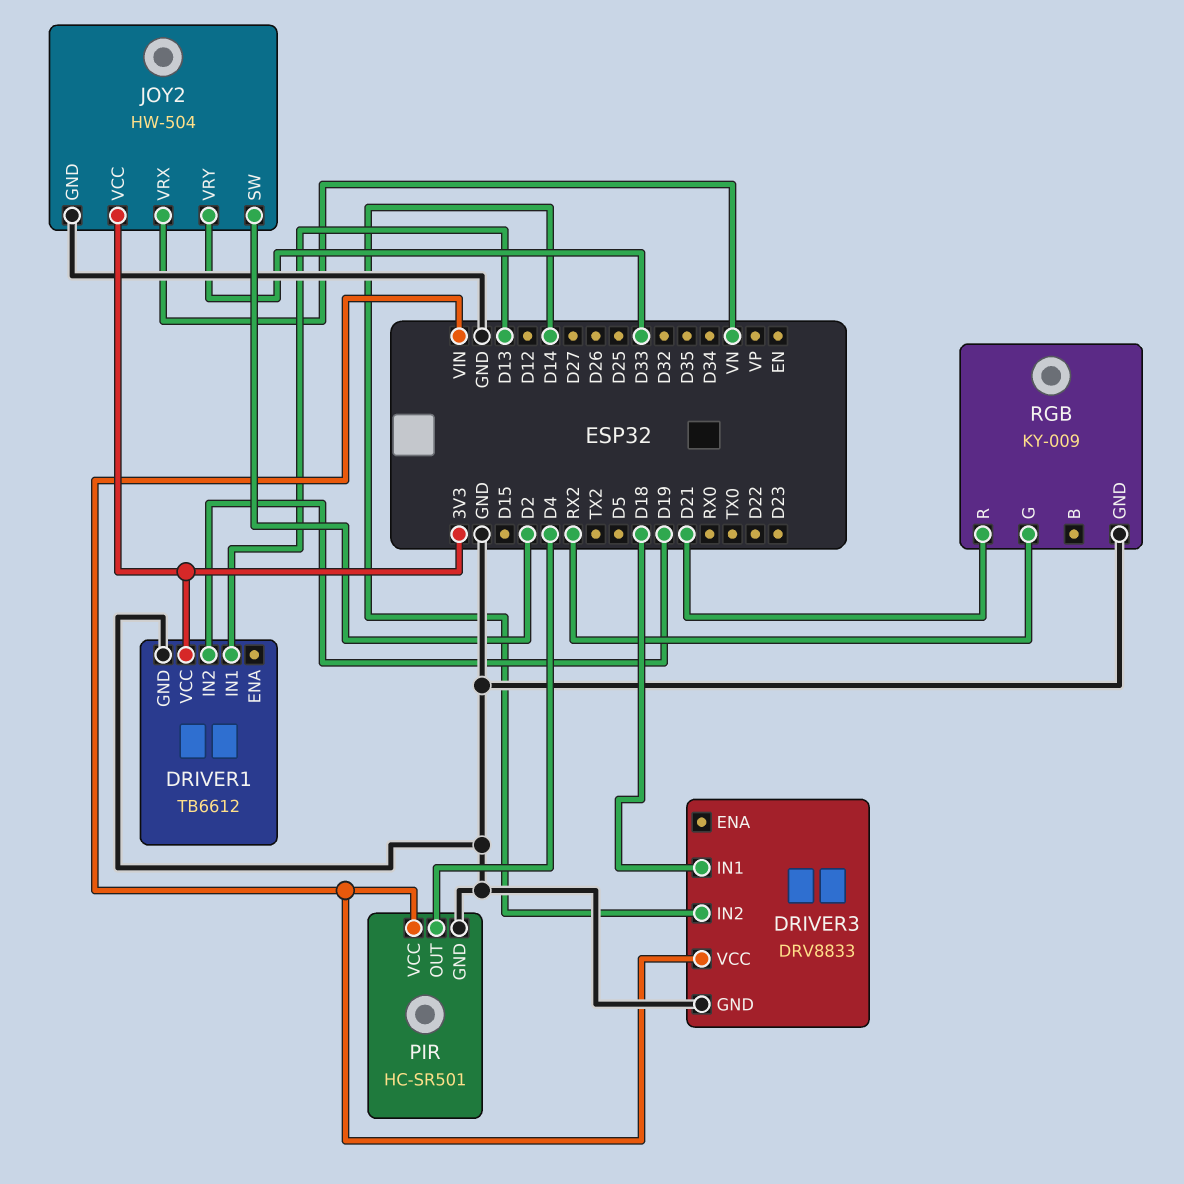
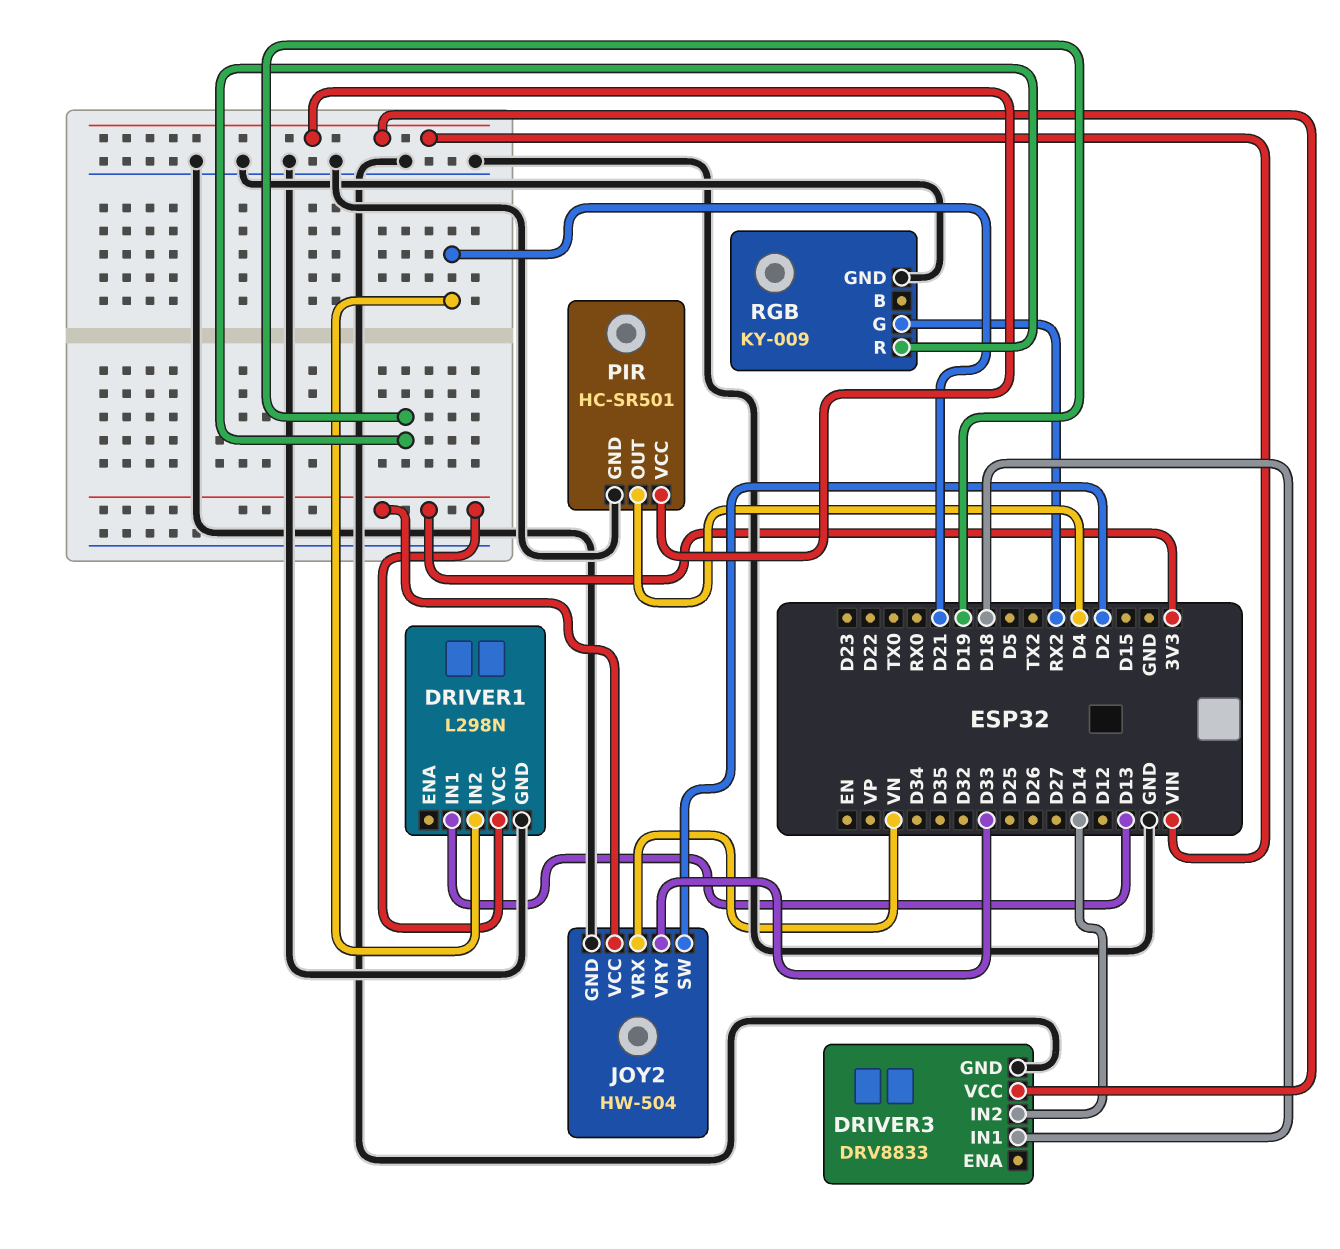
DRIVER1: TB6612 -> L298N
DRIVER1 pin IN2: D19 -> D21
RGB pin R: D21 -> D19

